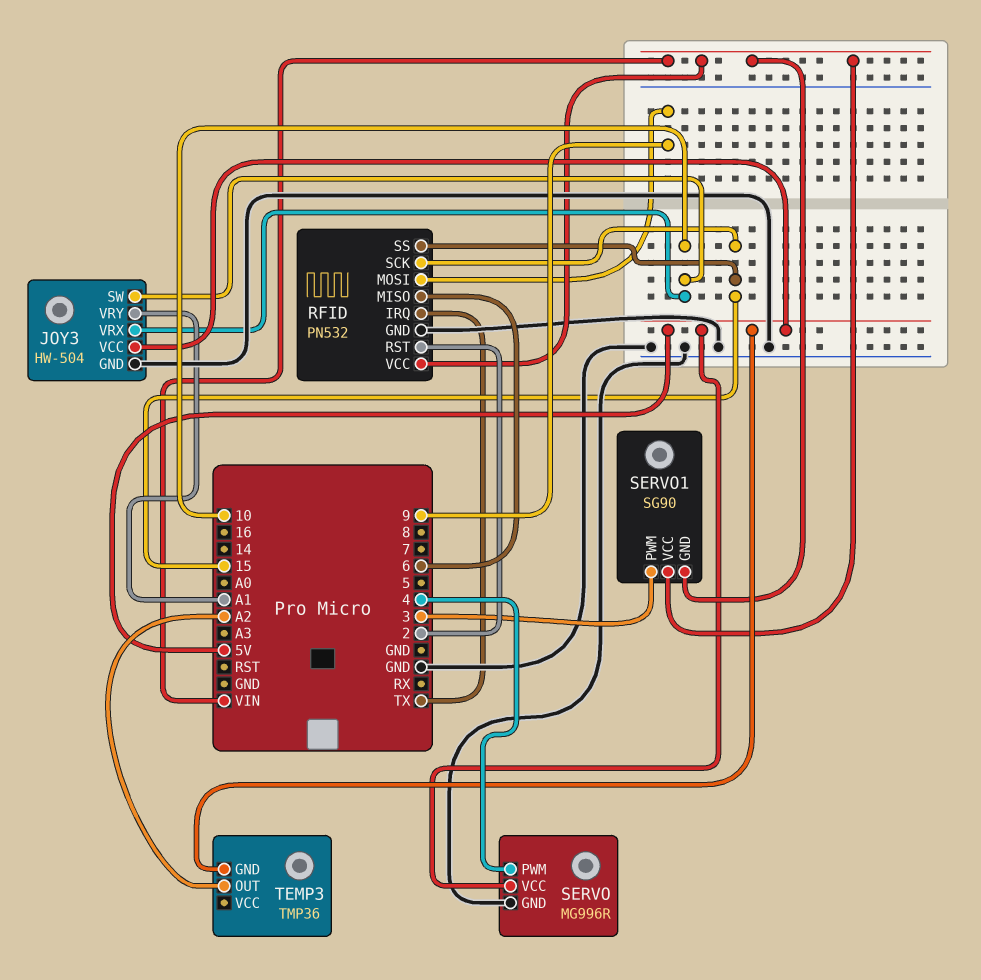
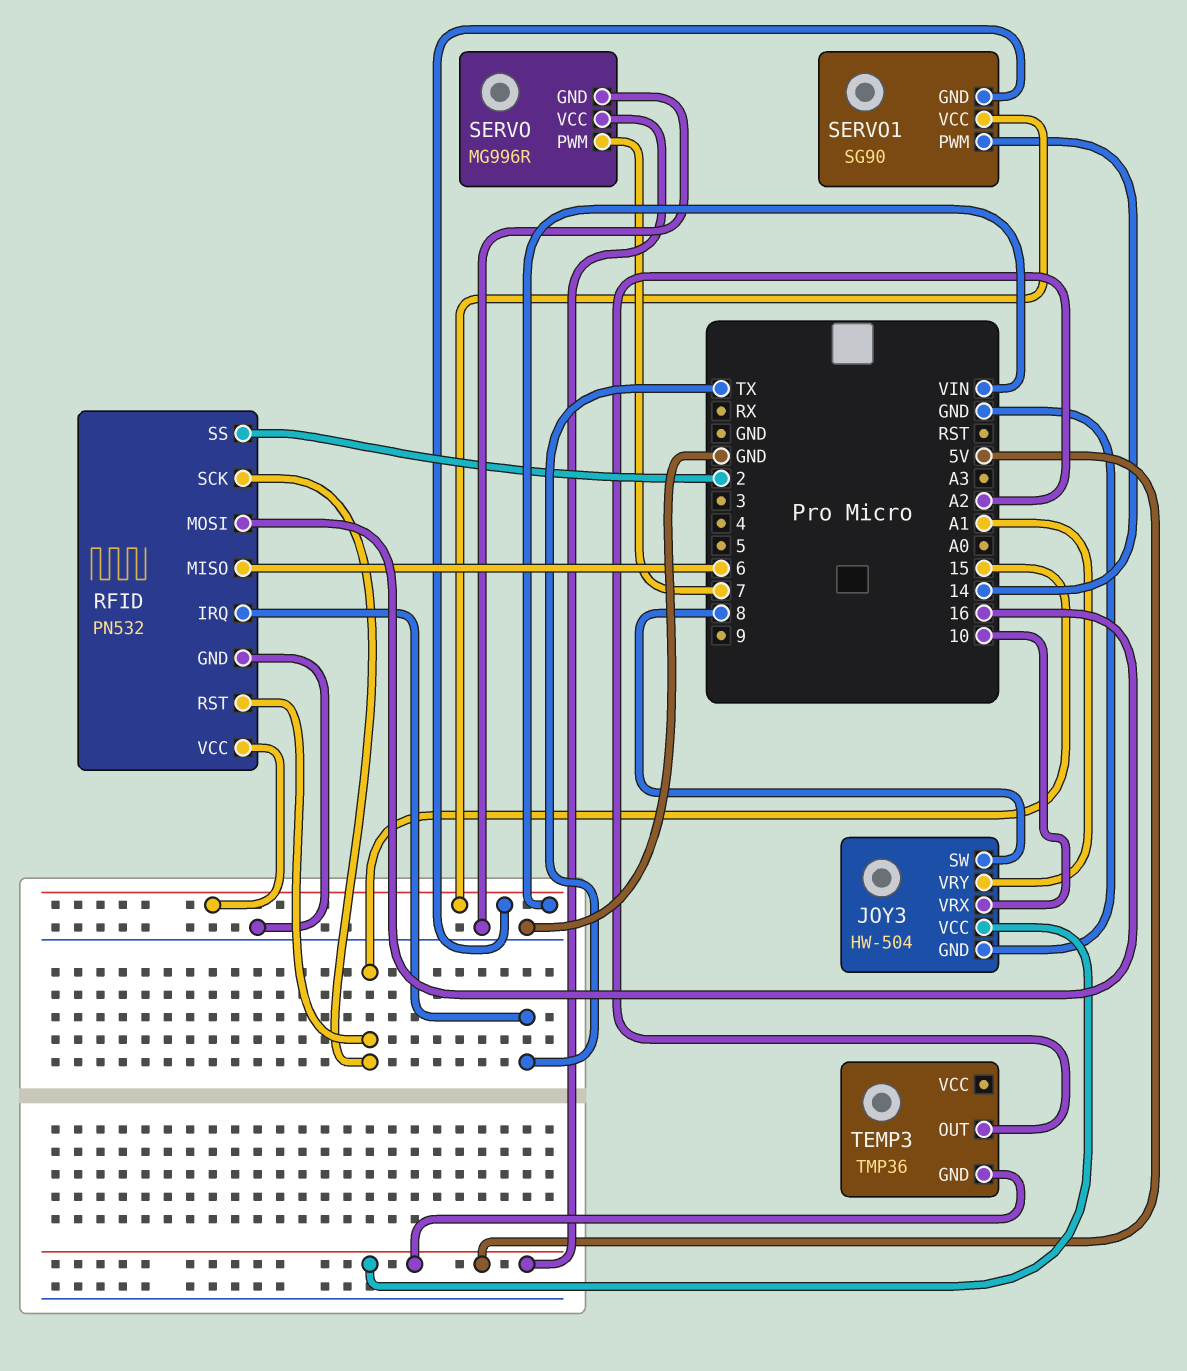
JOY3 pin SW: 10 -> 8
RFID pin MOSI: 9 -> 16
RFID pin RST: 2 -> 15
RFID pin SS: 15 -> 2
SERVO pin PWM: 4 -> 7
SERVO1 pin PWM: 3 -> 14

